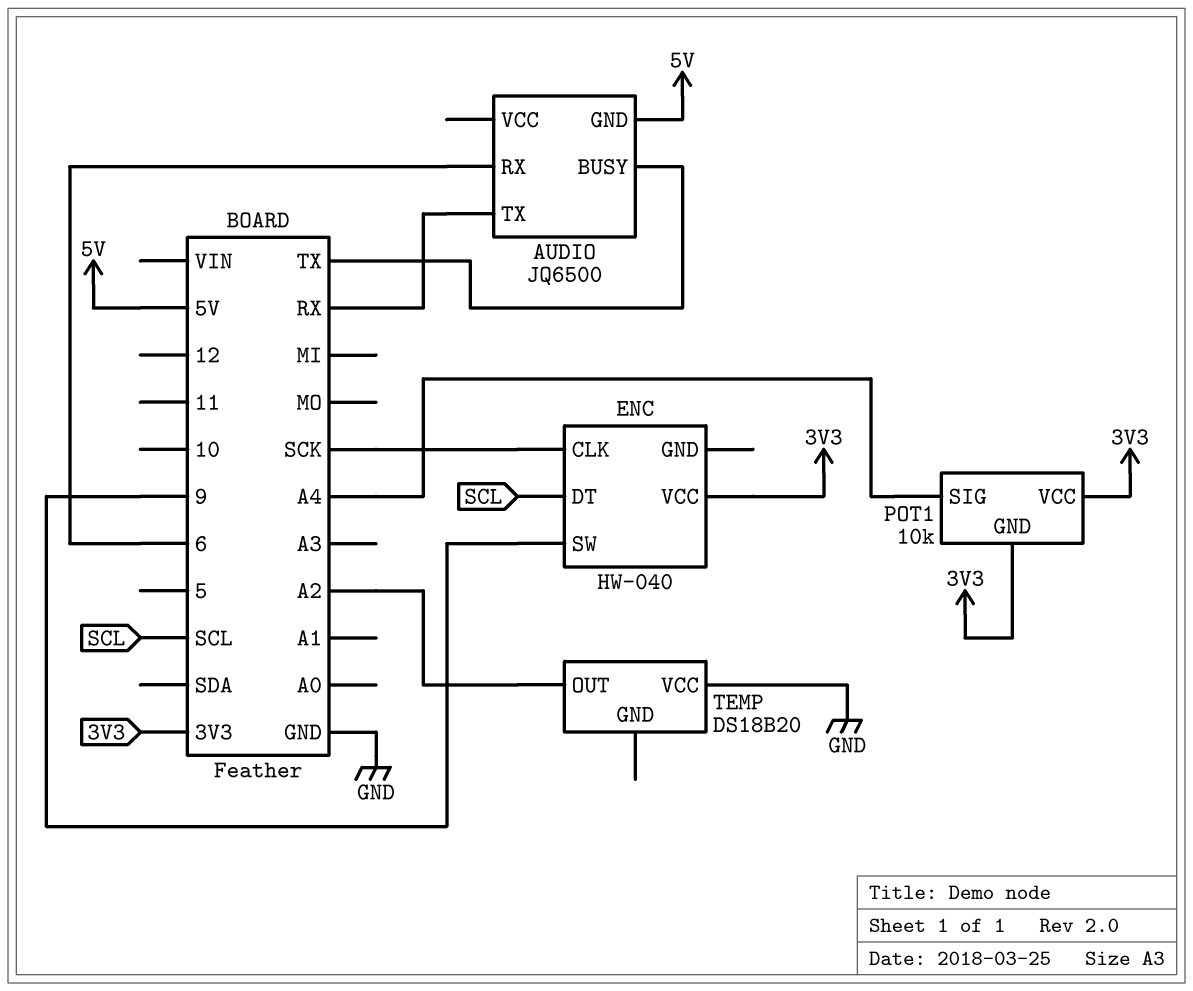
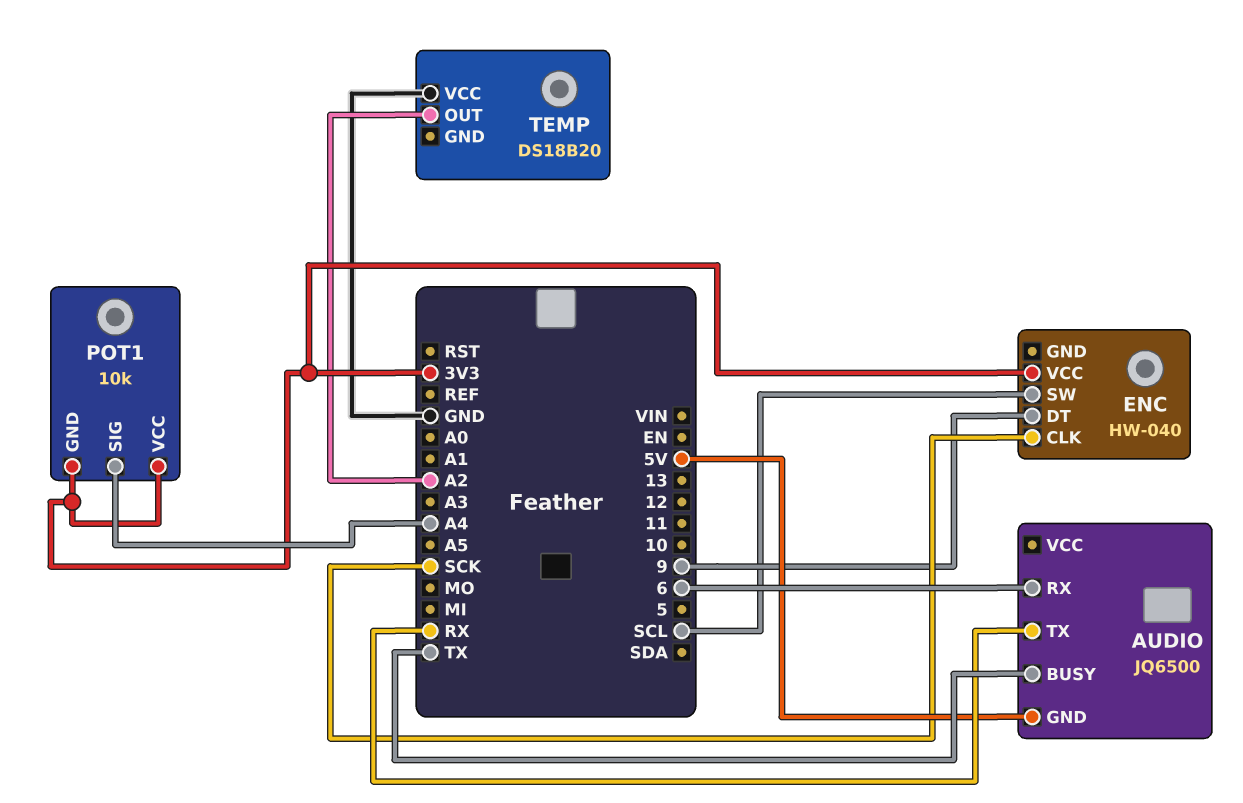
ENC pin DT: SCL -> 9
ENC pin SW: 9 -> SCL

